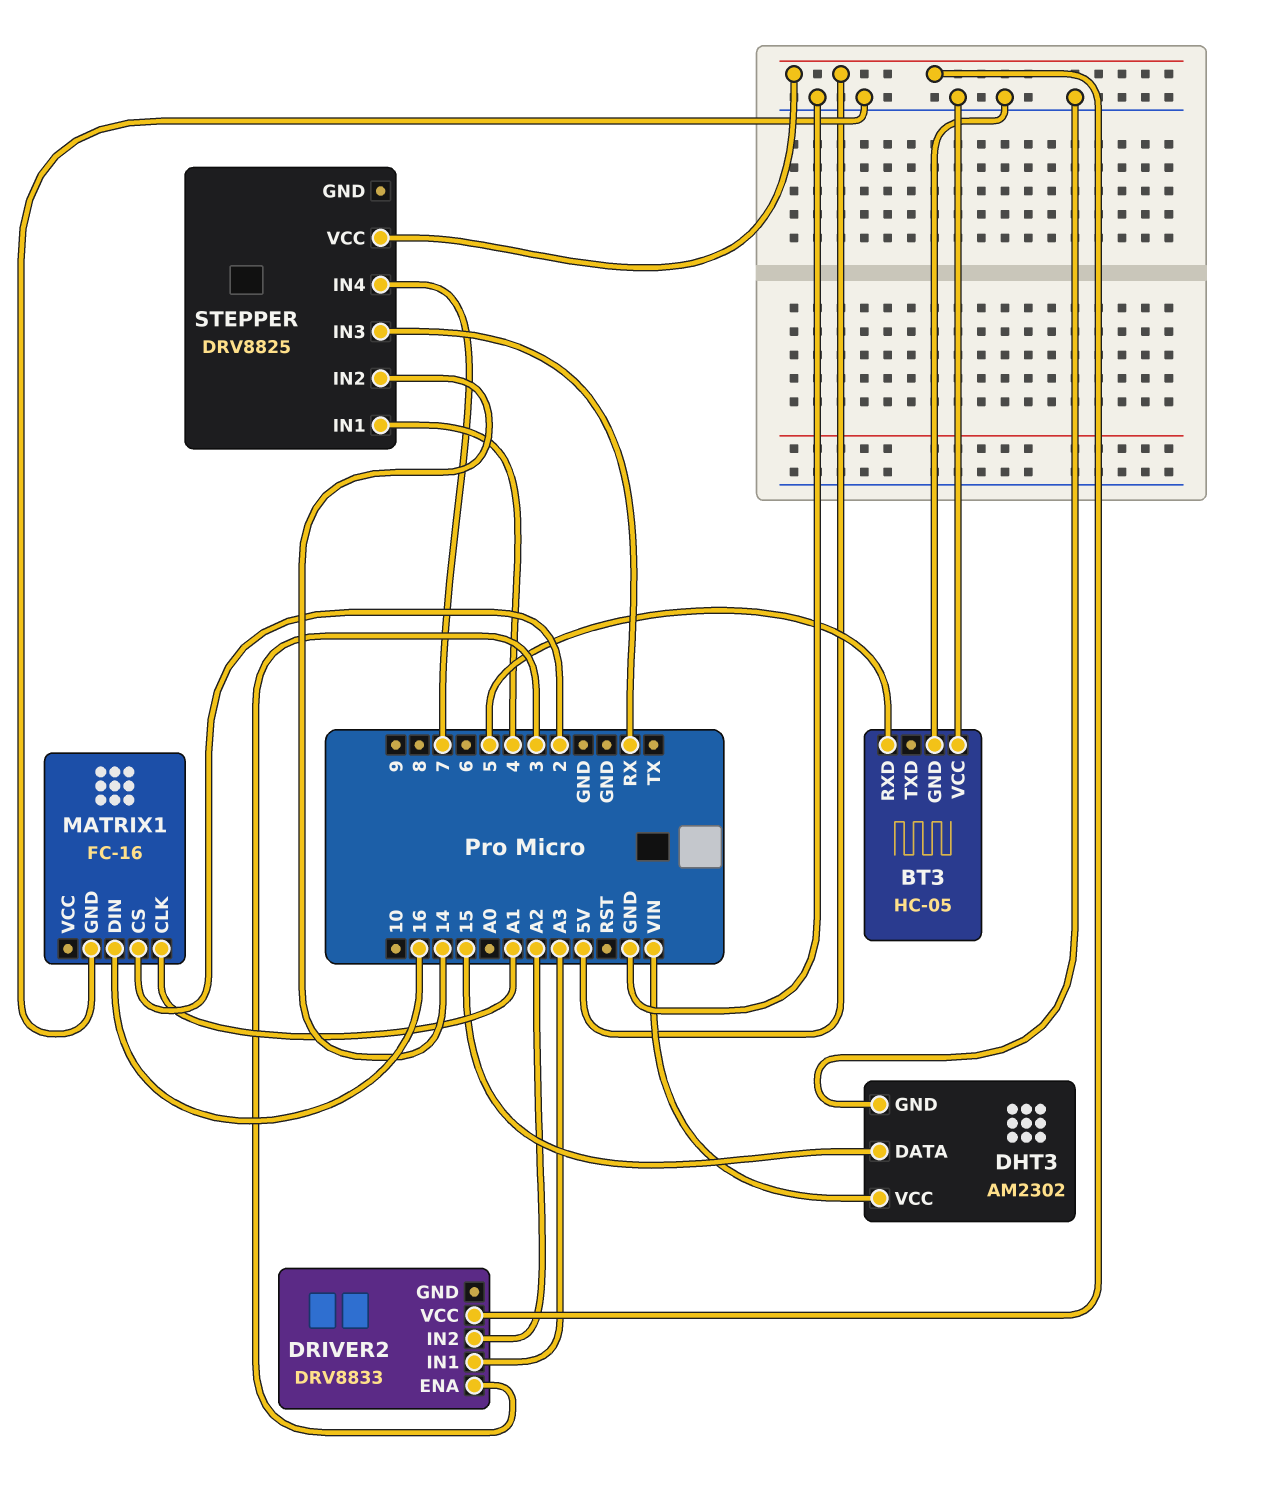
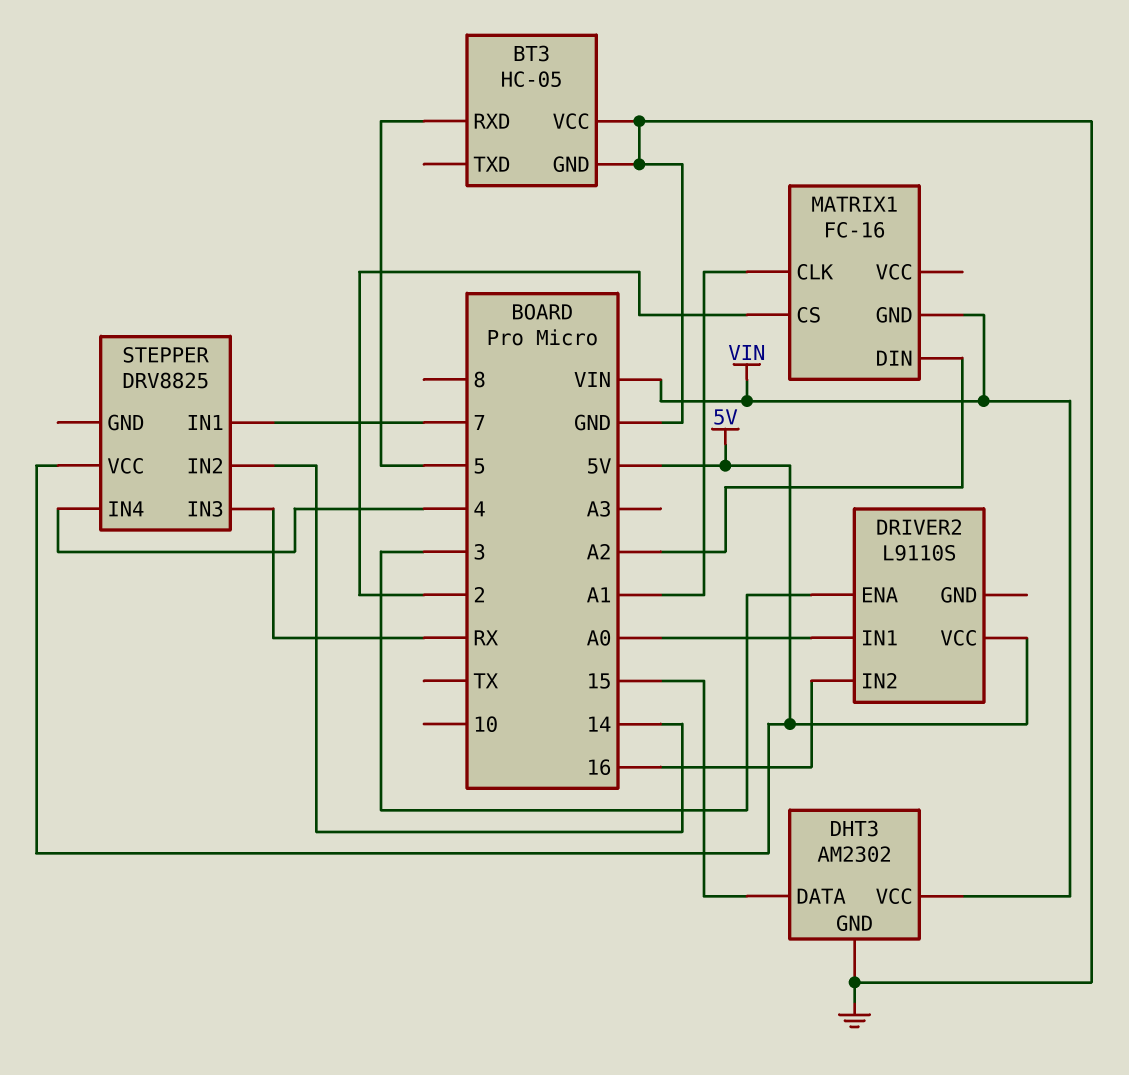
DRIVER2: DRV8833 -> L9110S
DRIVER2 pin IN1: A3 -> A0
DRIVER2 pin IN2: A2 -> 16
MATRIX1 pin DIN: 16 -> A2
MATRIX1 pin GND: GND -> VIN
STEPPER pin IN1: 4 -> 7
STEPPER pin IN4: 7 -> 4

